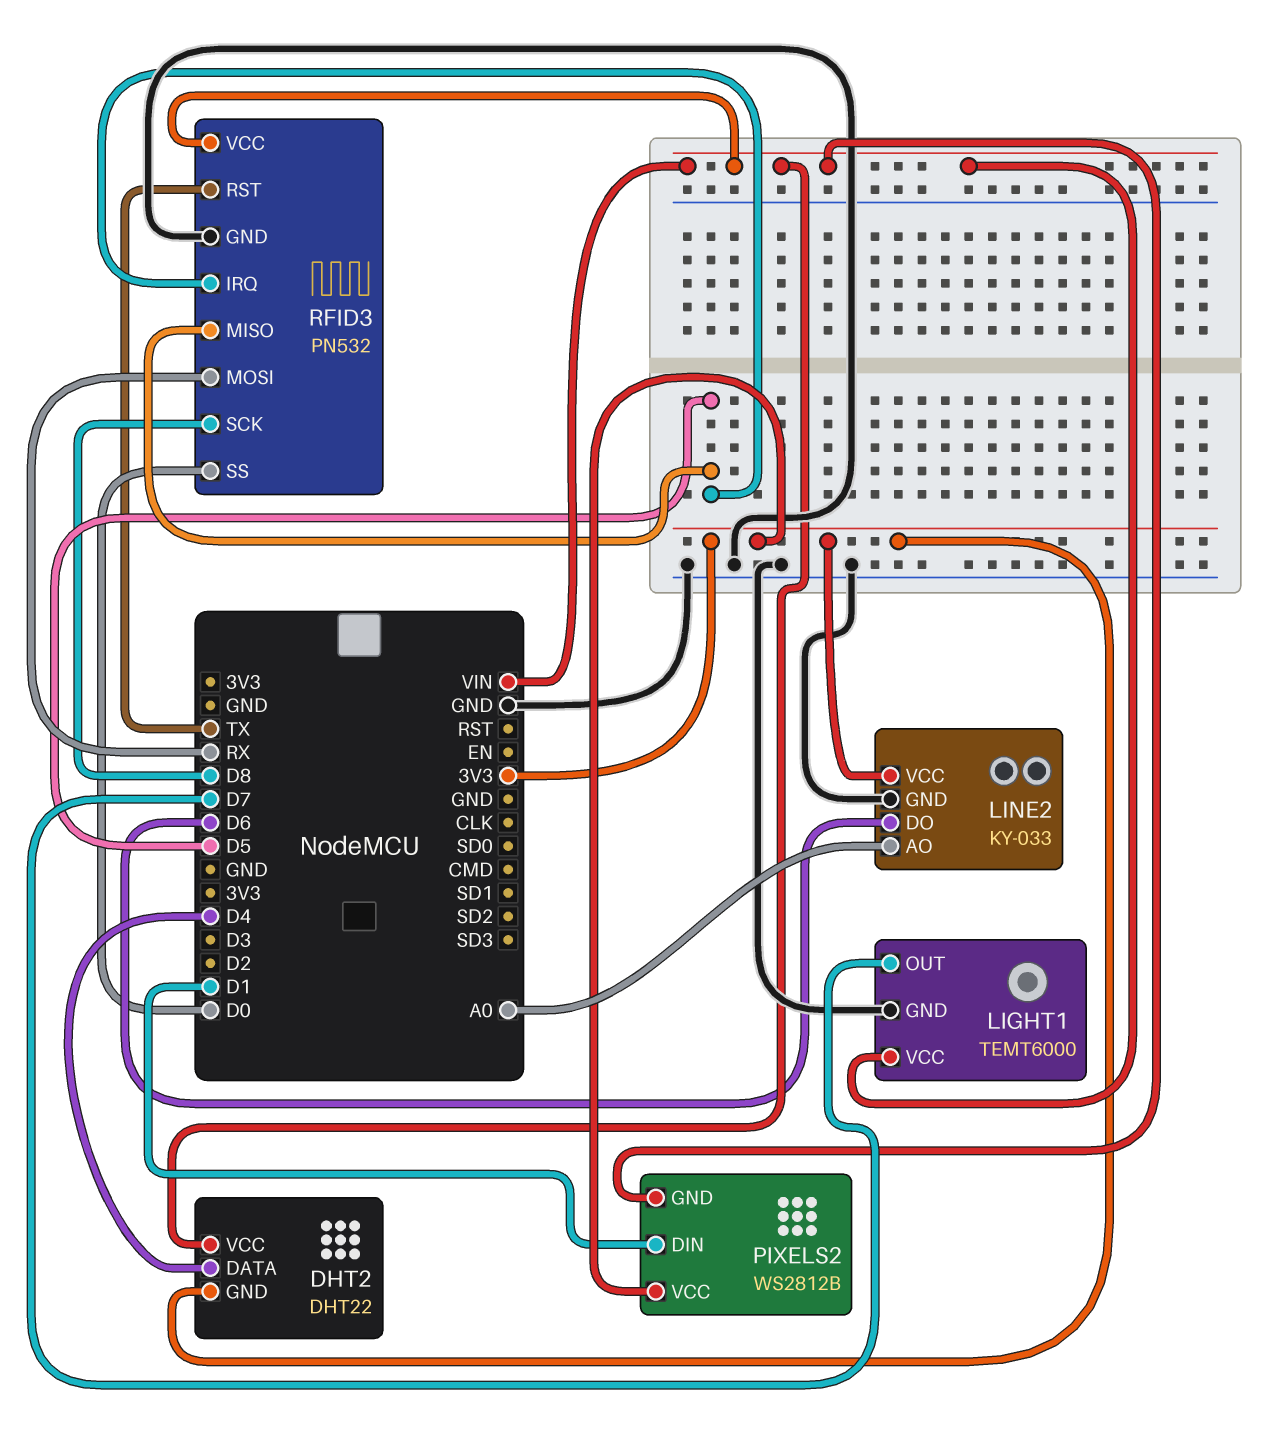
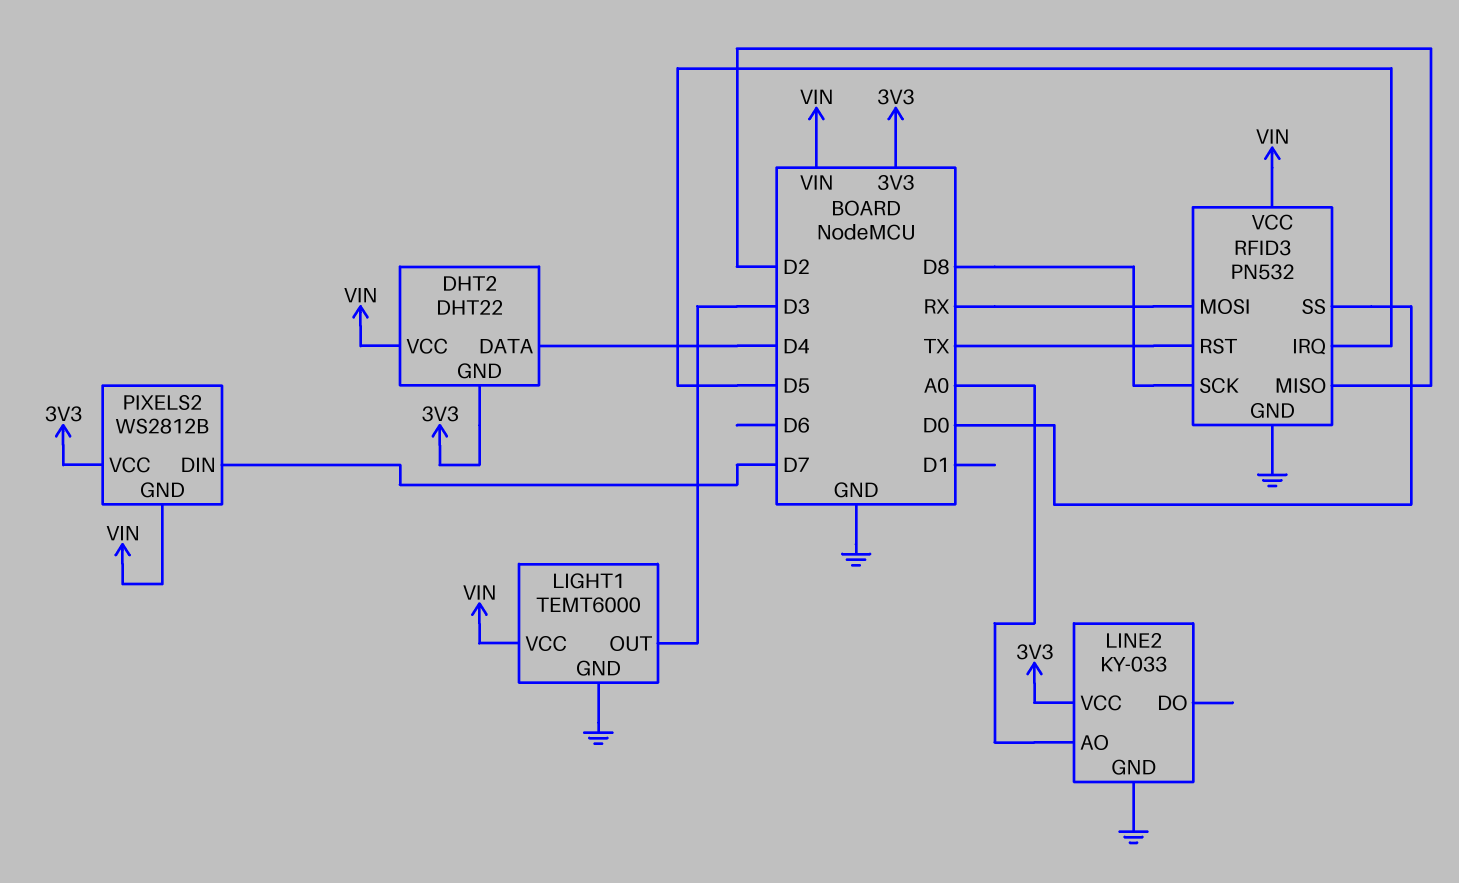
LIGHT1 pin OUT: D7 -> D3
LINE2 pin DO: D6 -> none
PIXELS2 pin DIN: D1 -> D7
RFID3 pin MISO: D5 -> D2

